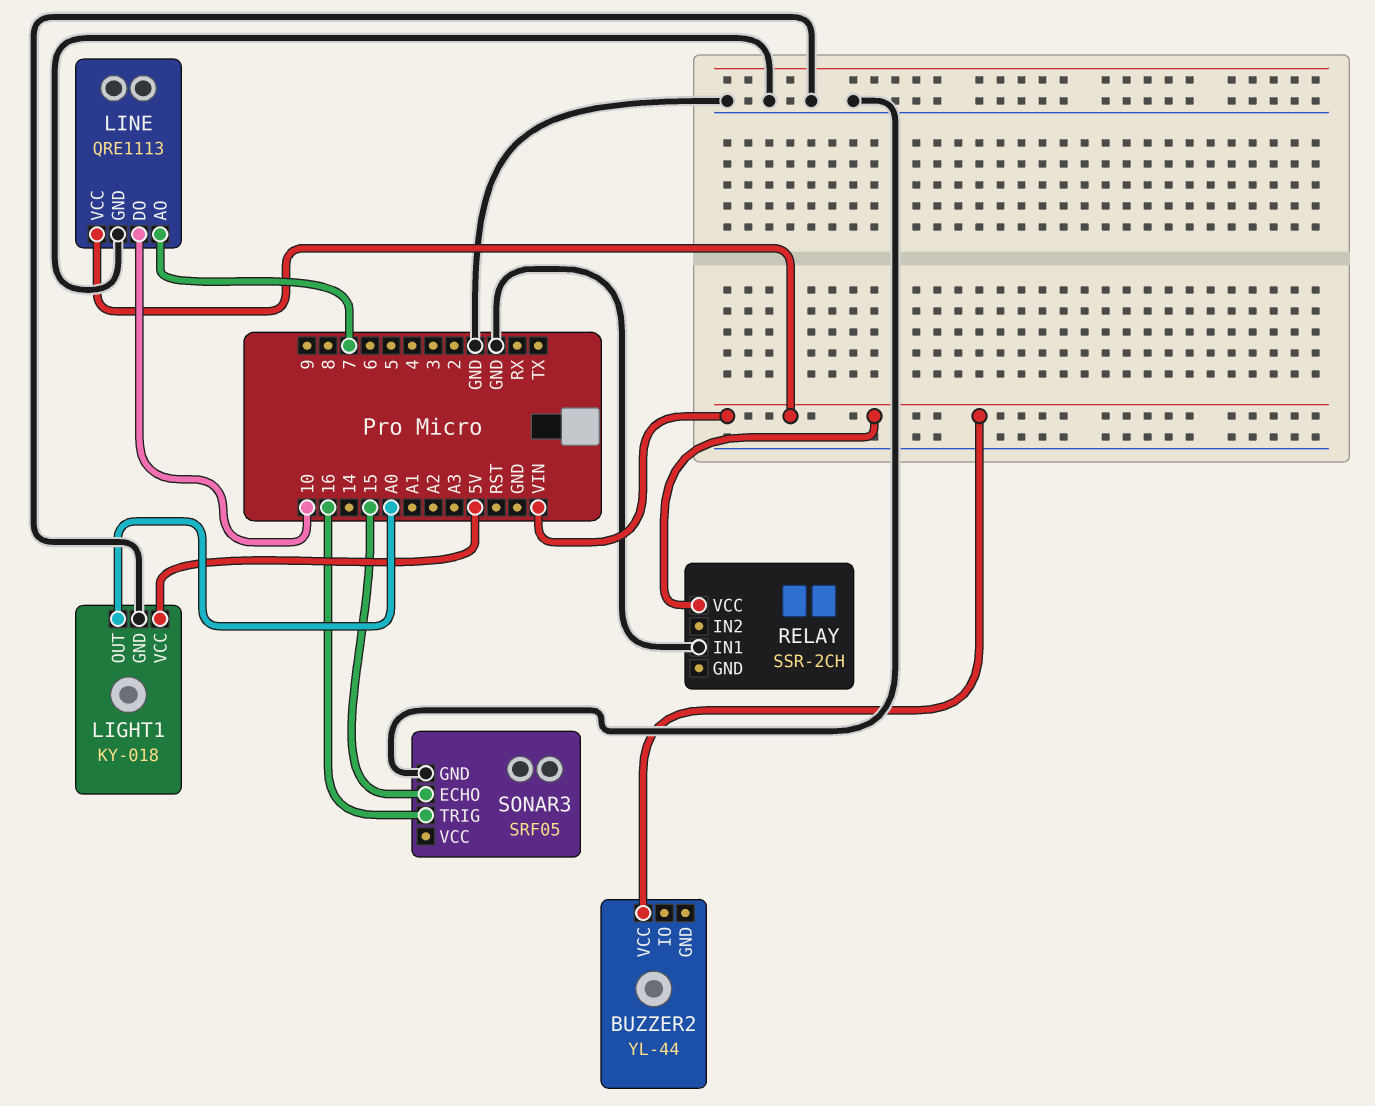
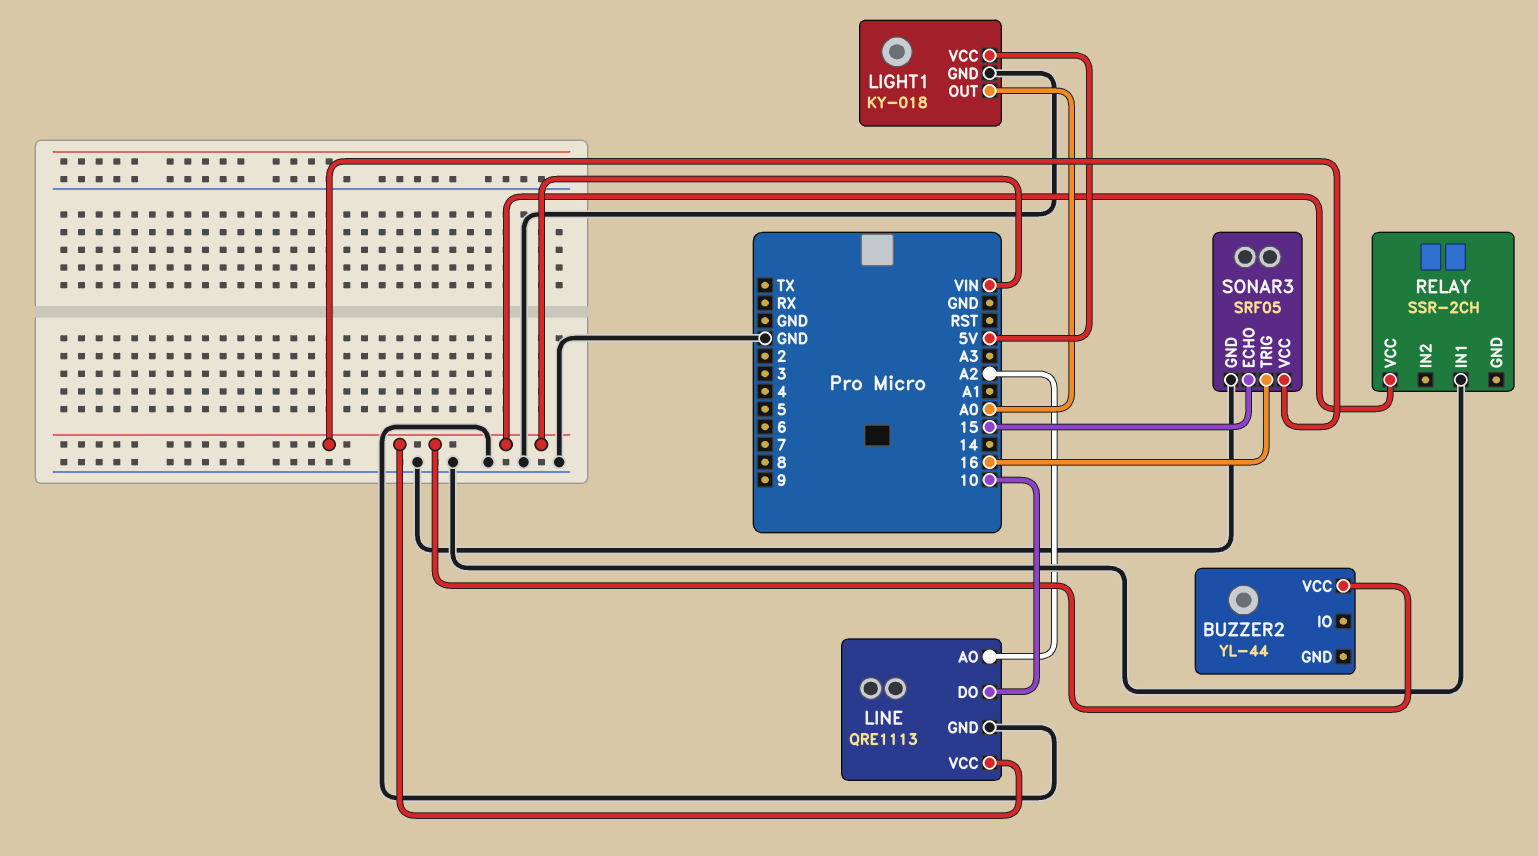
LINE pin AO: 7 -> A2
SONAR3 pin VCC: none -> VIN

